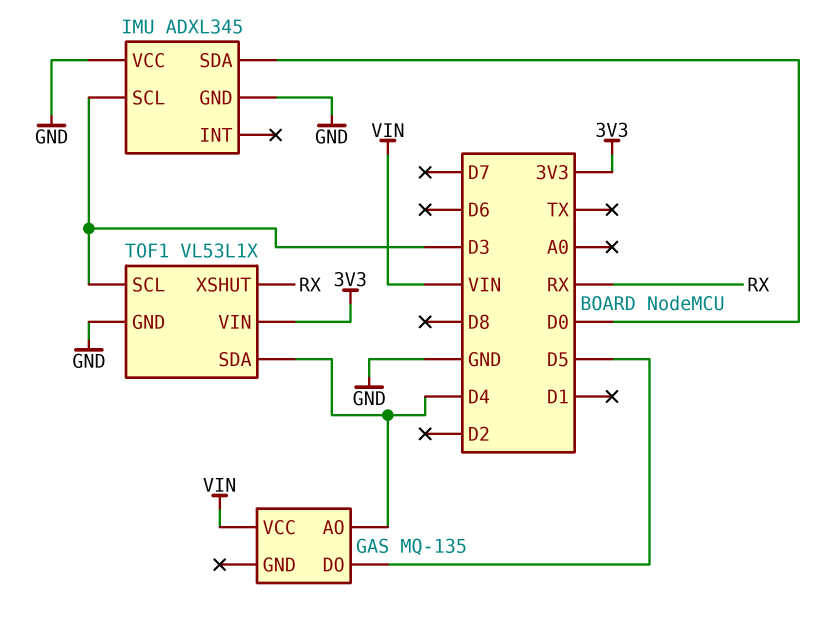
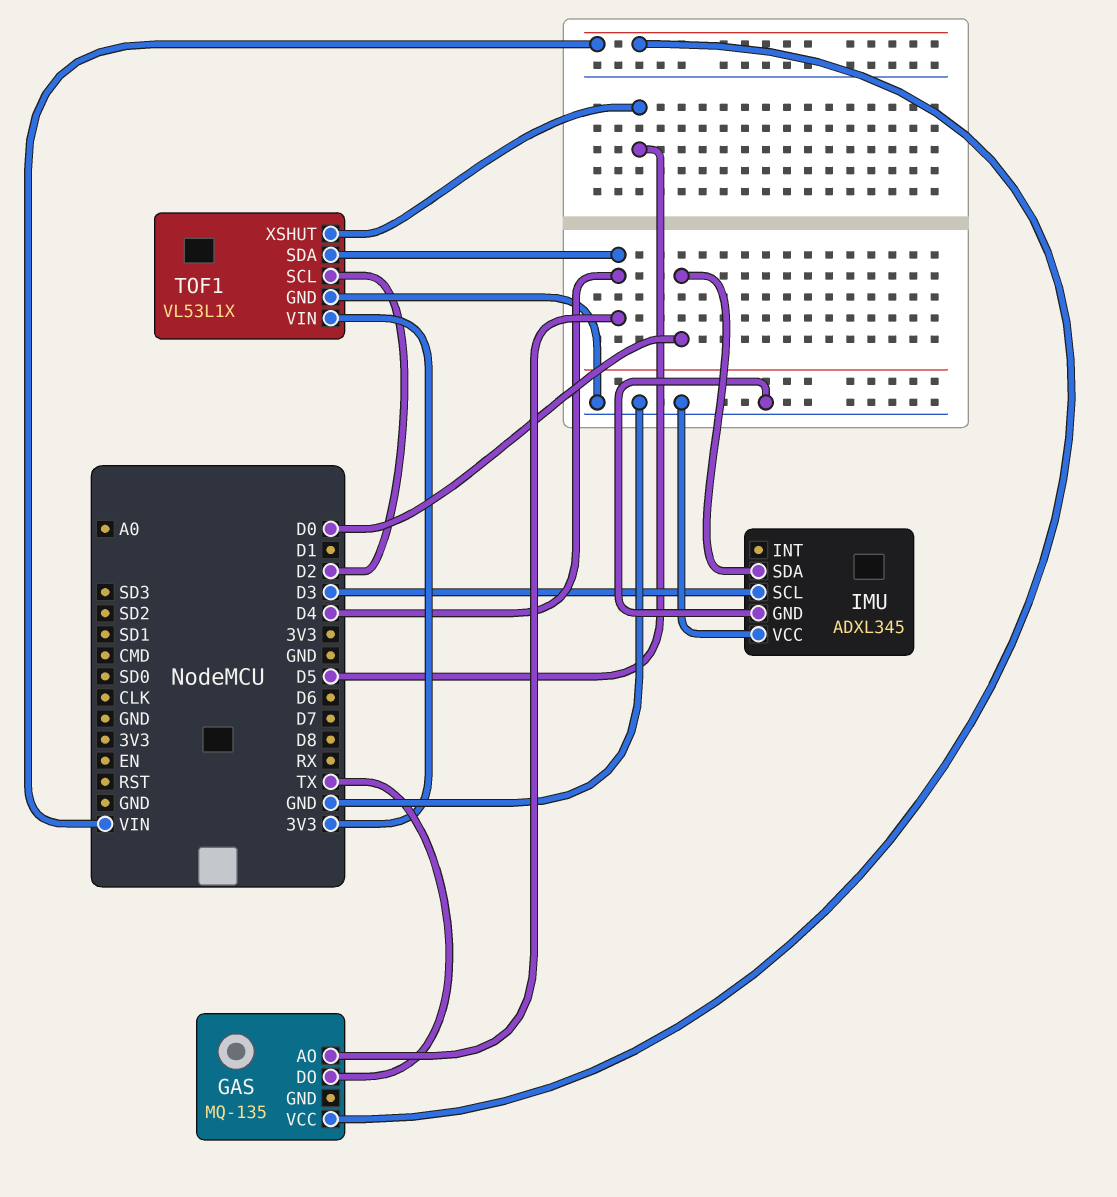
GAS pin DO: D5 -> TX
TOF1 pin SCL: D3 -> D2
TOF1 pin XSHUT: RX -> D5

